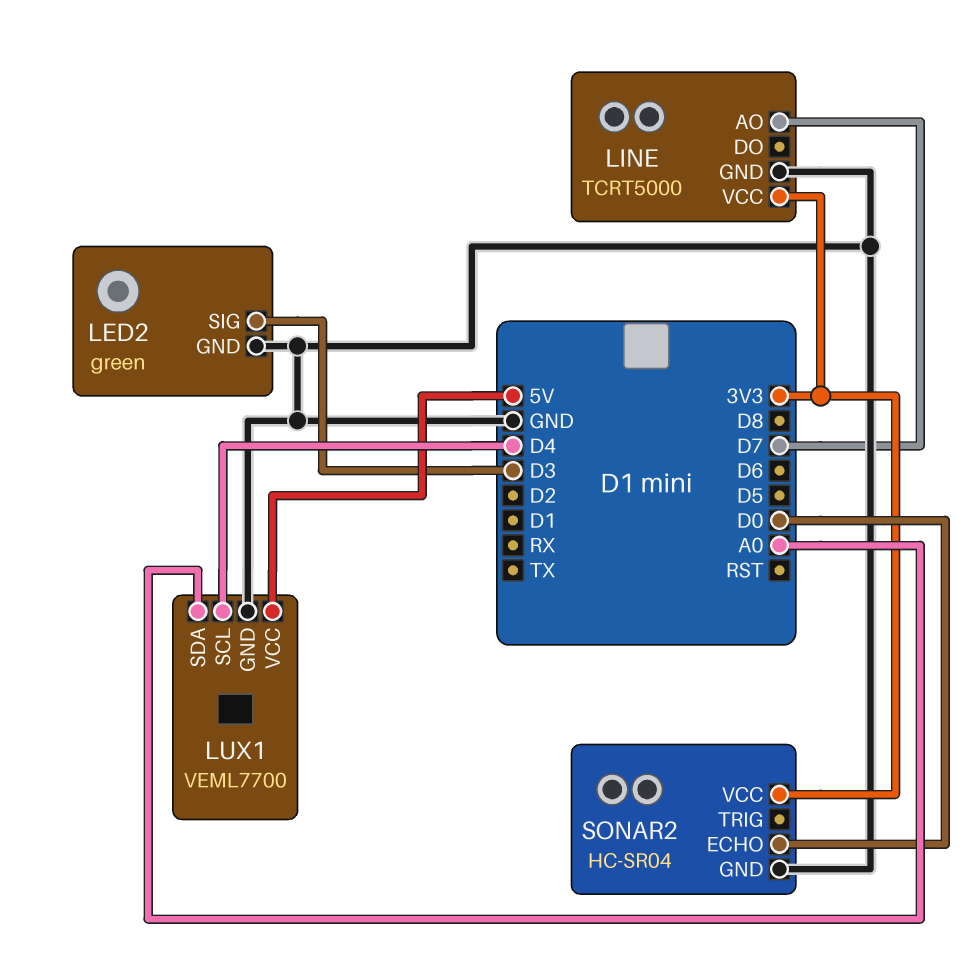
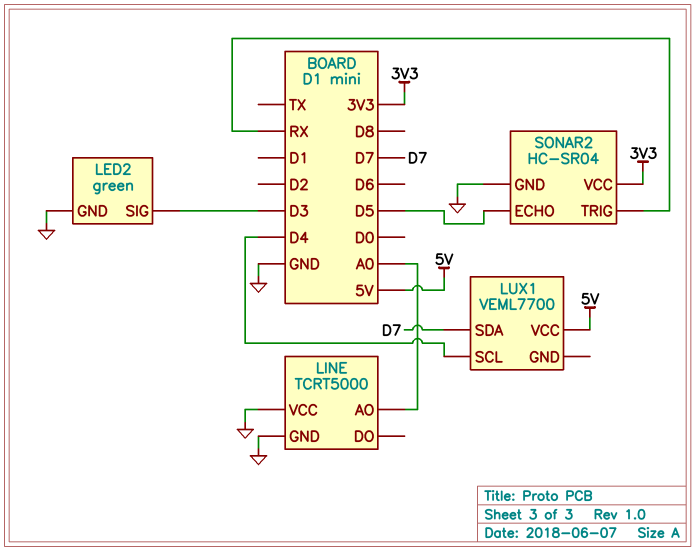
LINE pin AO: D7 -> A0
LINE pin VCC: 3V3 -> GND
LUX1 pin GND: GND -> none
LUX1 pin SDA: A0 -> D7
SONAR2 pin ECHO: D0 -> D5
SONAR2 pin TRIG: none -> RX

